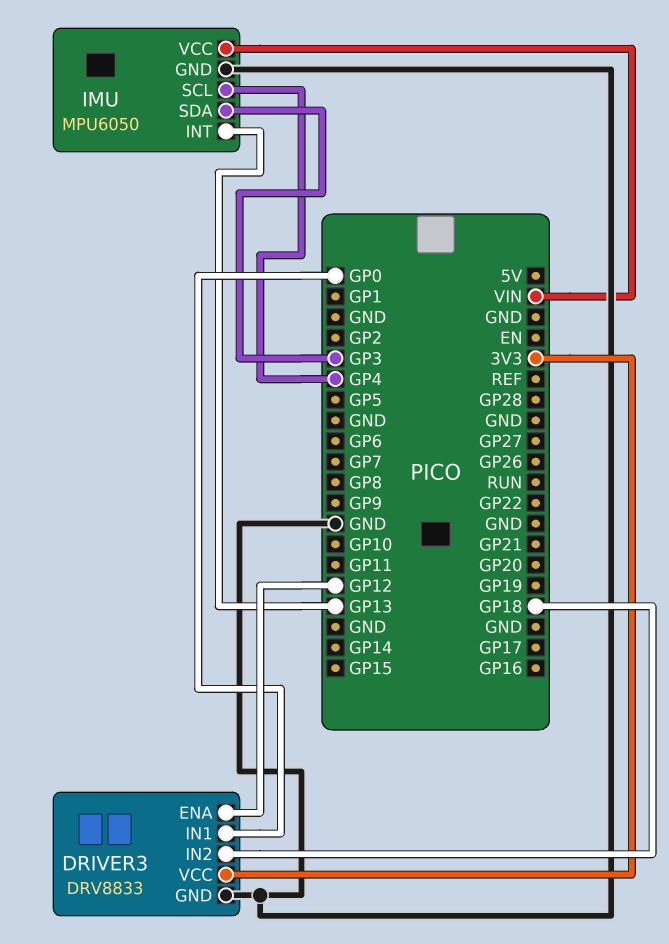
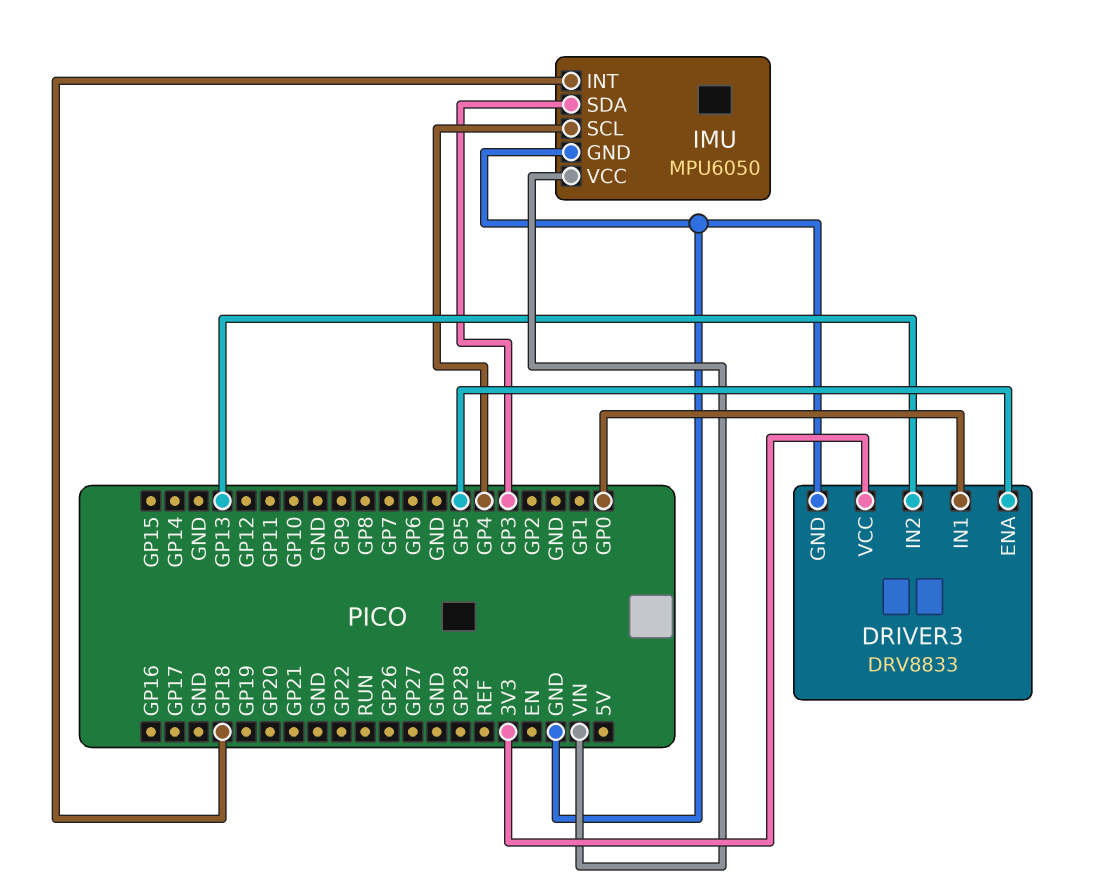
DRIVER3 pin ENA: GP12 -> GP5
DRIVER3 pin IN2: GP18 -> GP13
IMU pin INT: GP13 -> GP18

